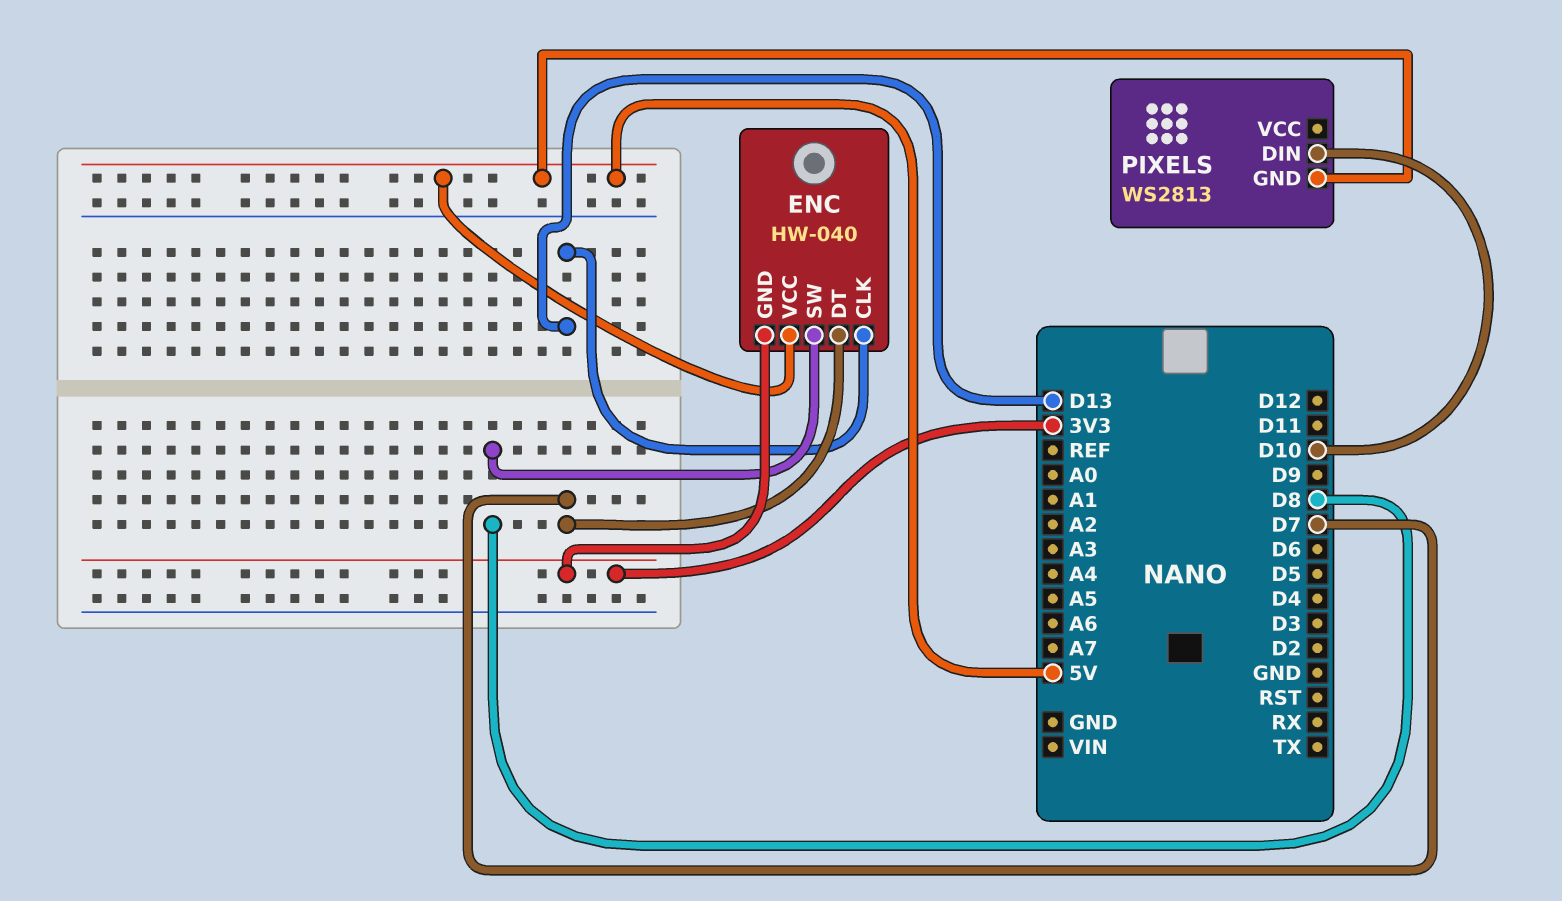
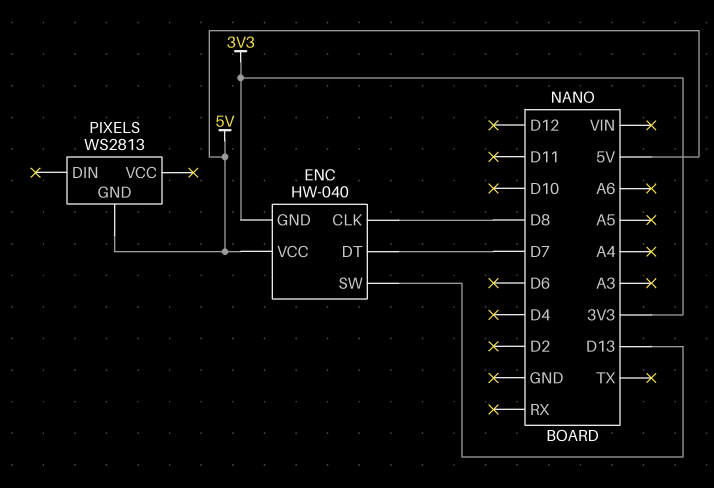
ENC pin CLK: D13 -> D8
ENC pin SW: D8 -> D13
PIXELS pin DIN: D10 -> none

